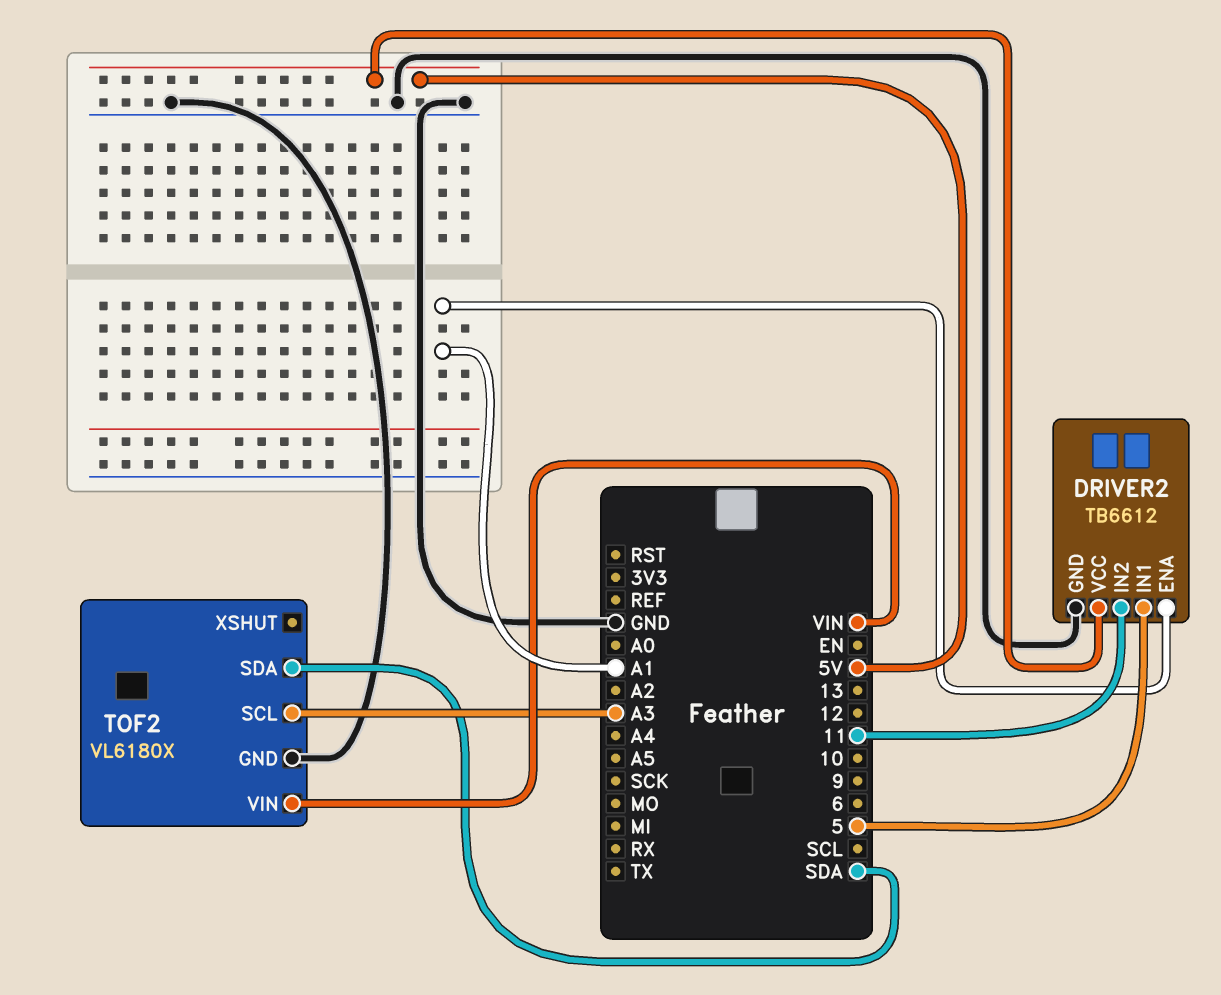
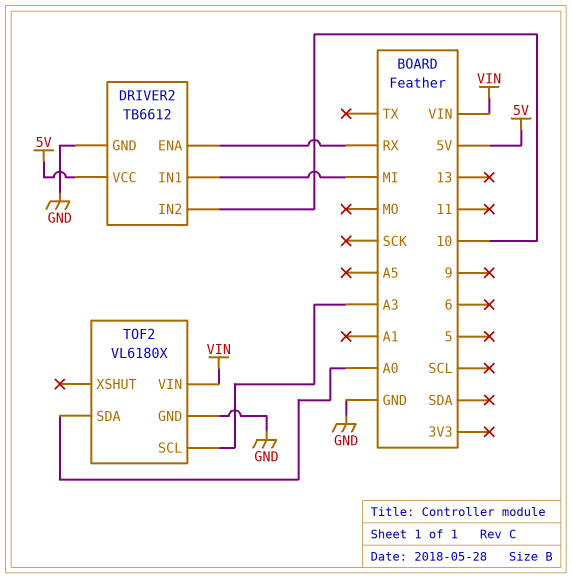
DRIVER2 pin ENA: A1 -> RX
DRIVER2 pin IN1: 5 -> MI
DRIVER2 pin IN2: 11 -> 10
TOF2 pin SDA: SDA -> A0

